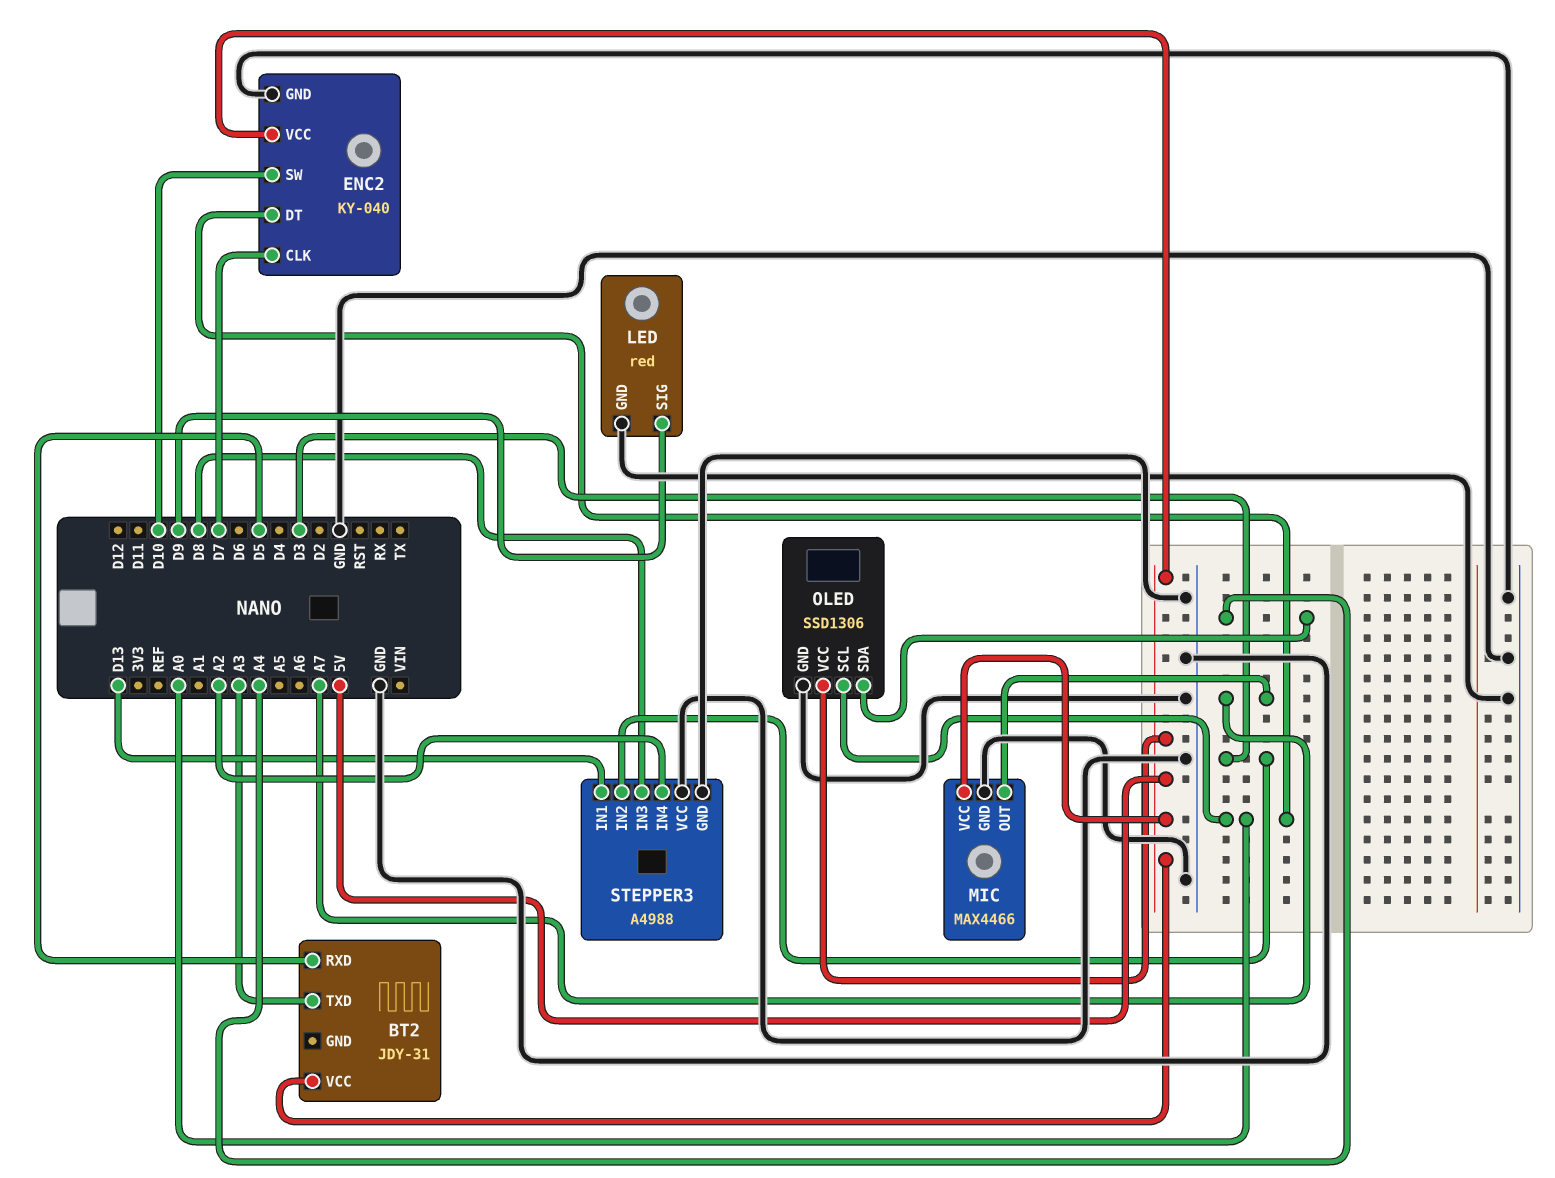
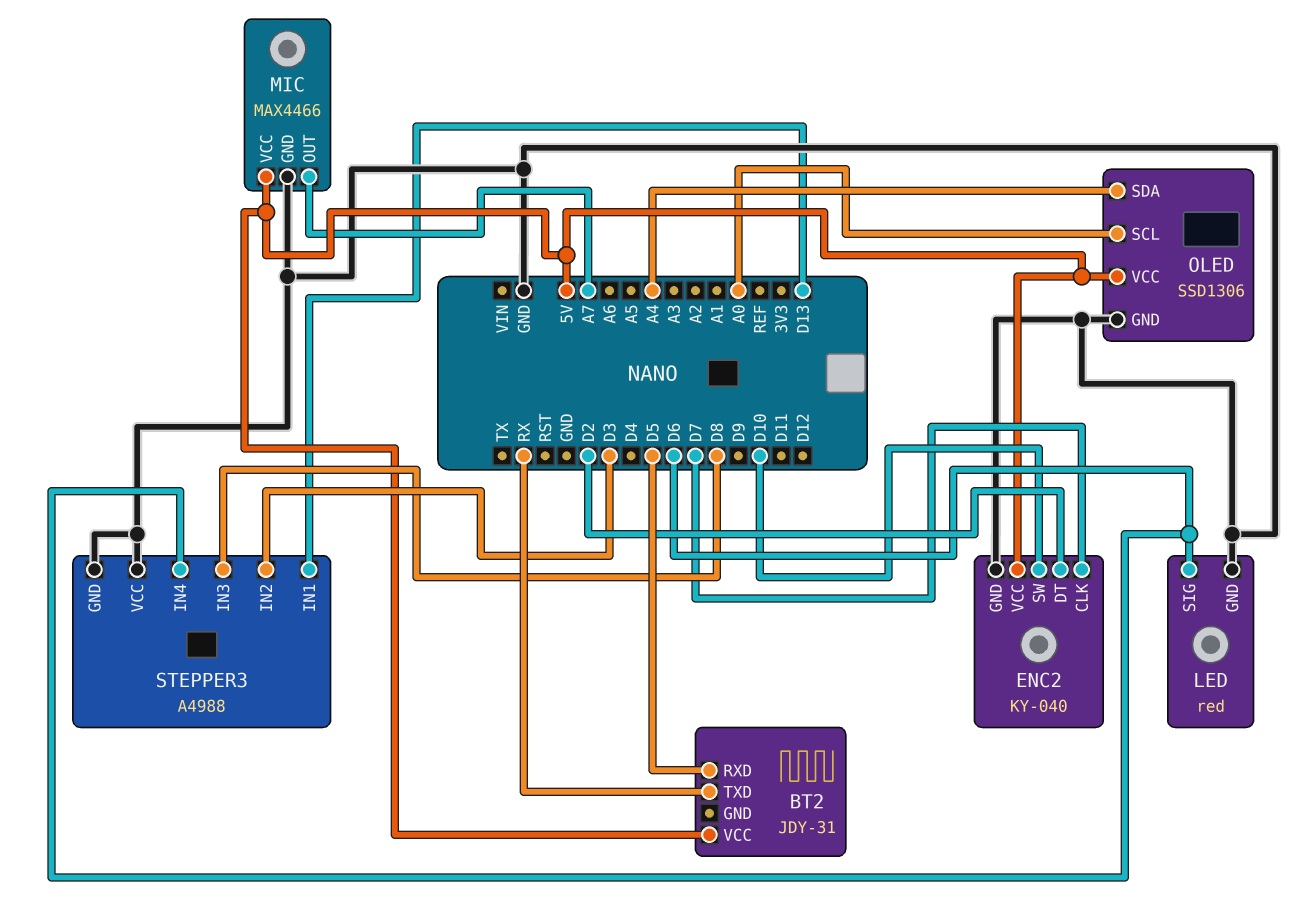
BT2 pin TXD: A3 -> RX
ENC2 pin DT: A0 -> D2
LED pin SIG: D9 -> D6
STEPPER3 pin IN4: A2 -> D6

